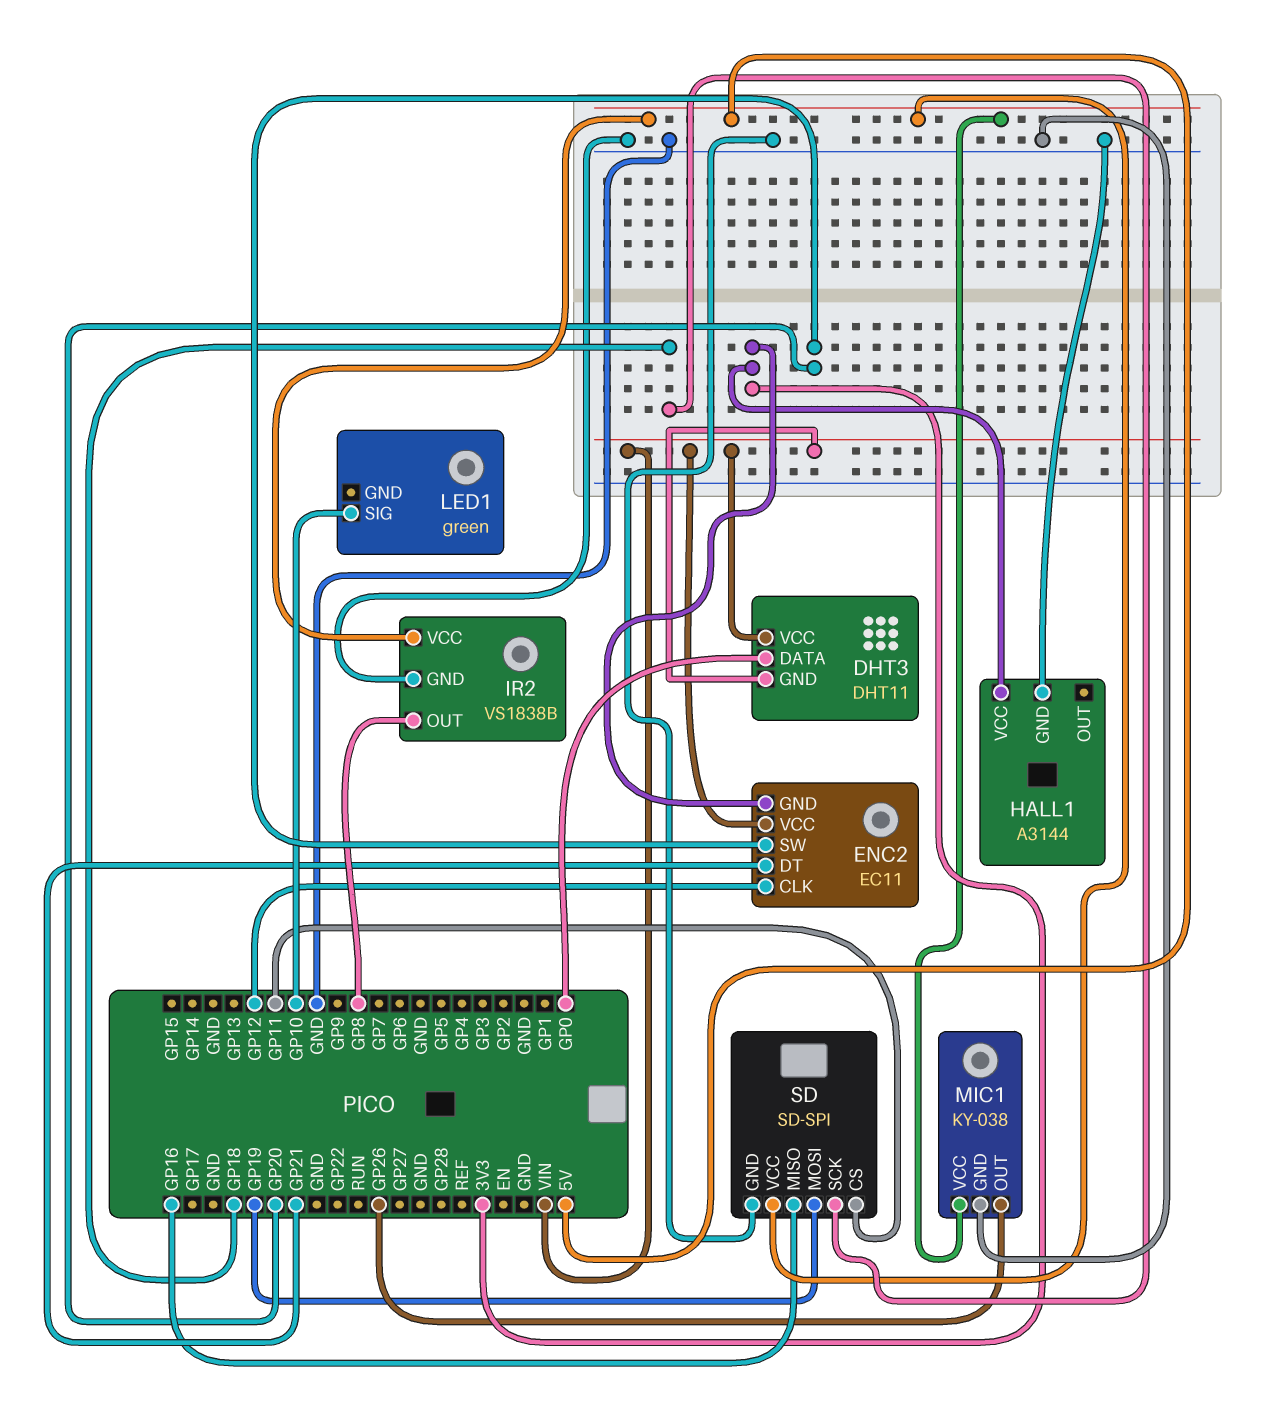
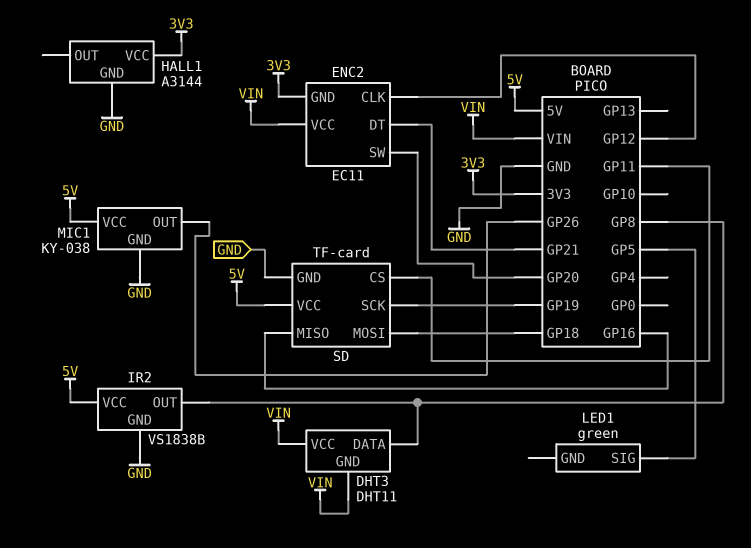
DHT3 pin DATA: GP0 -> GP8
LED1 pin SIG: GP10 -> GP5
SD: SD-SPI -> TF-card
SD pin MOSI: GP19 -> GP18
SD pin SCK: GP18 -> GP19

